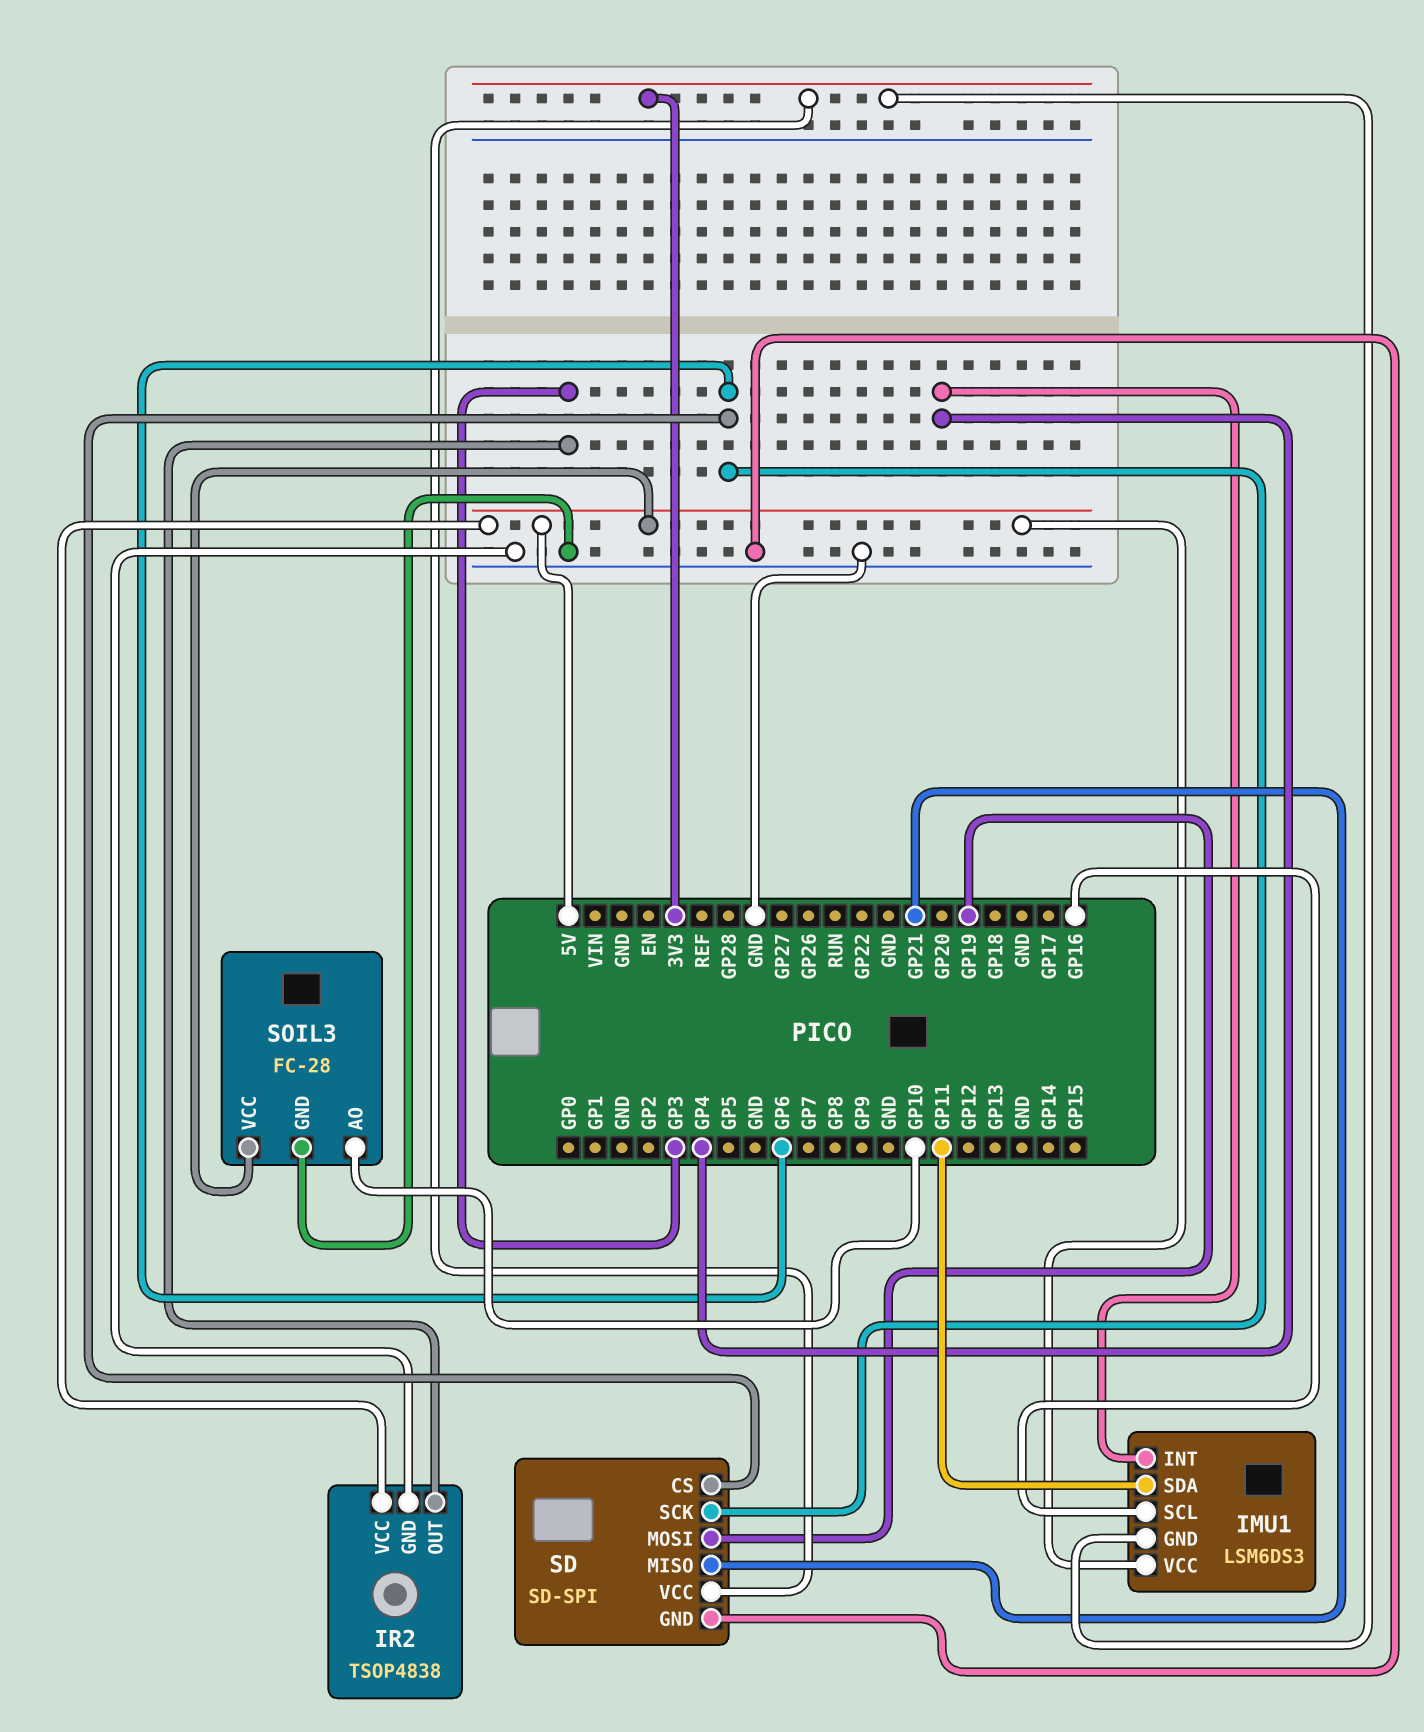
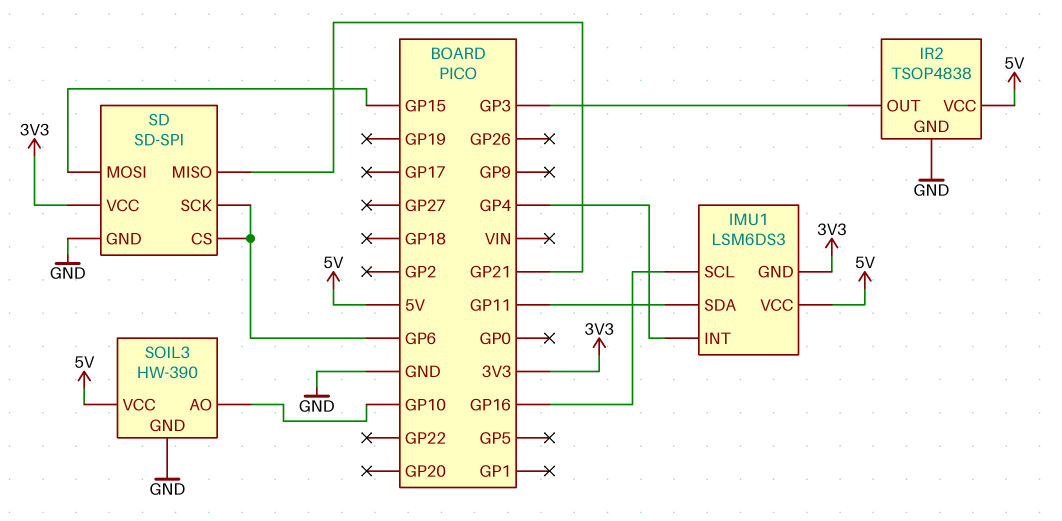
SD pin MOSI: GP19 -> GP15
SOIL3: FC-28 -> HW-390

